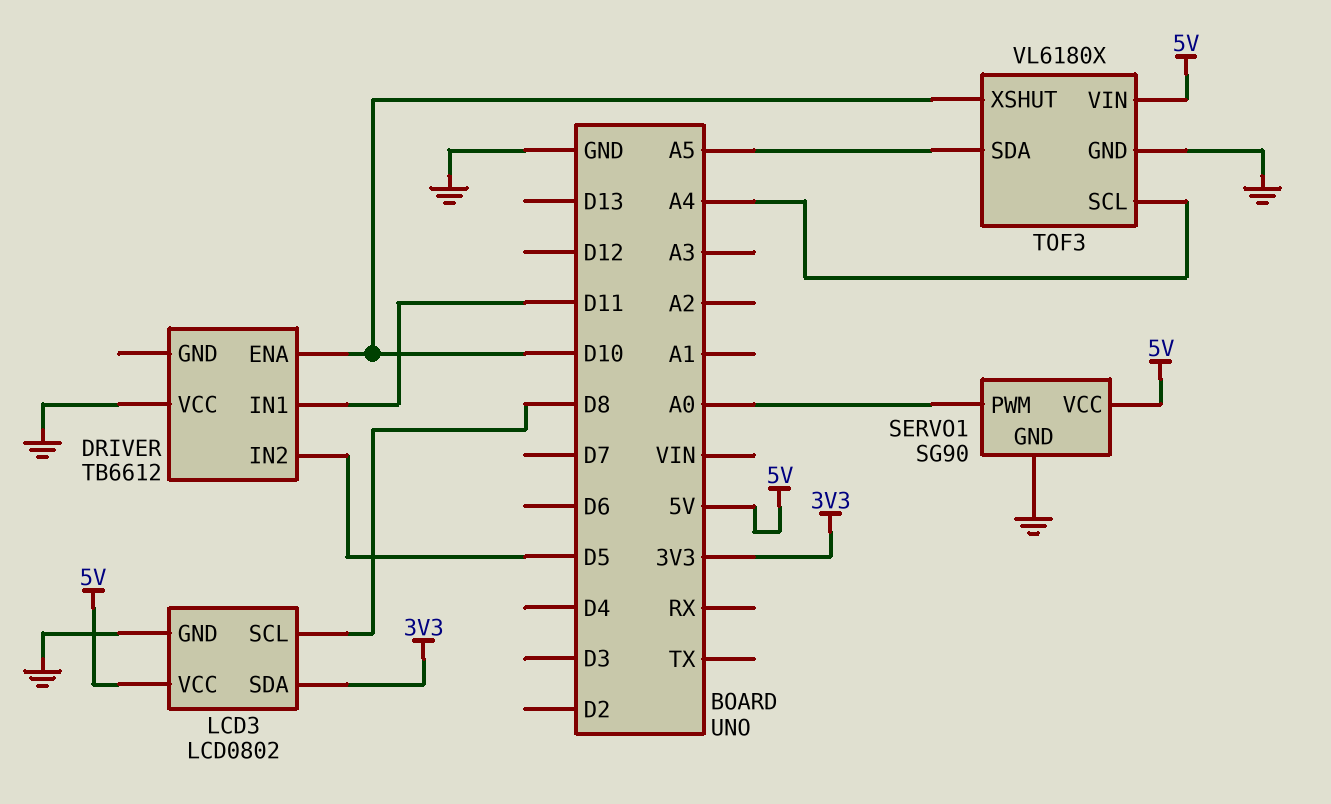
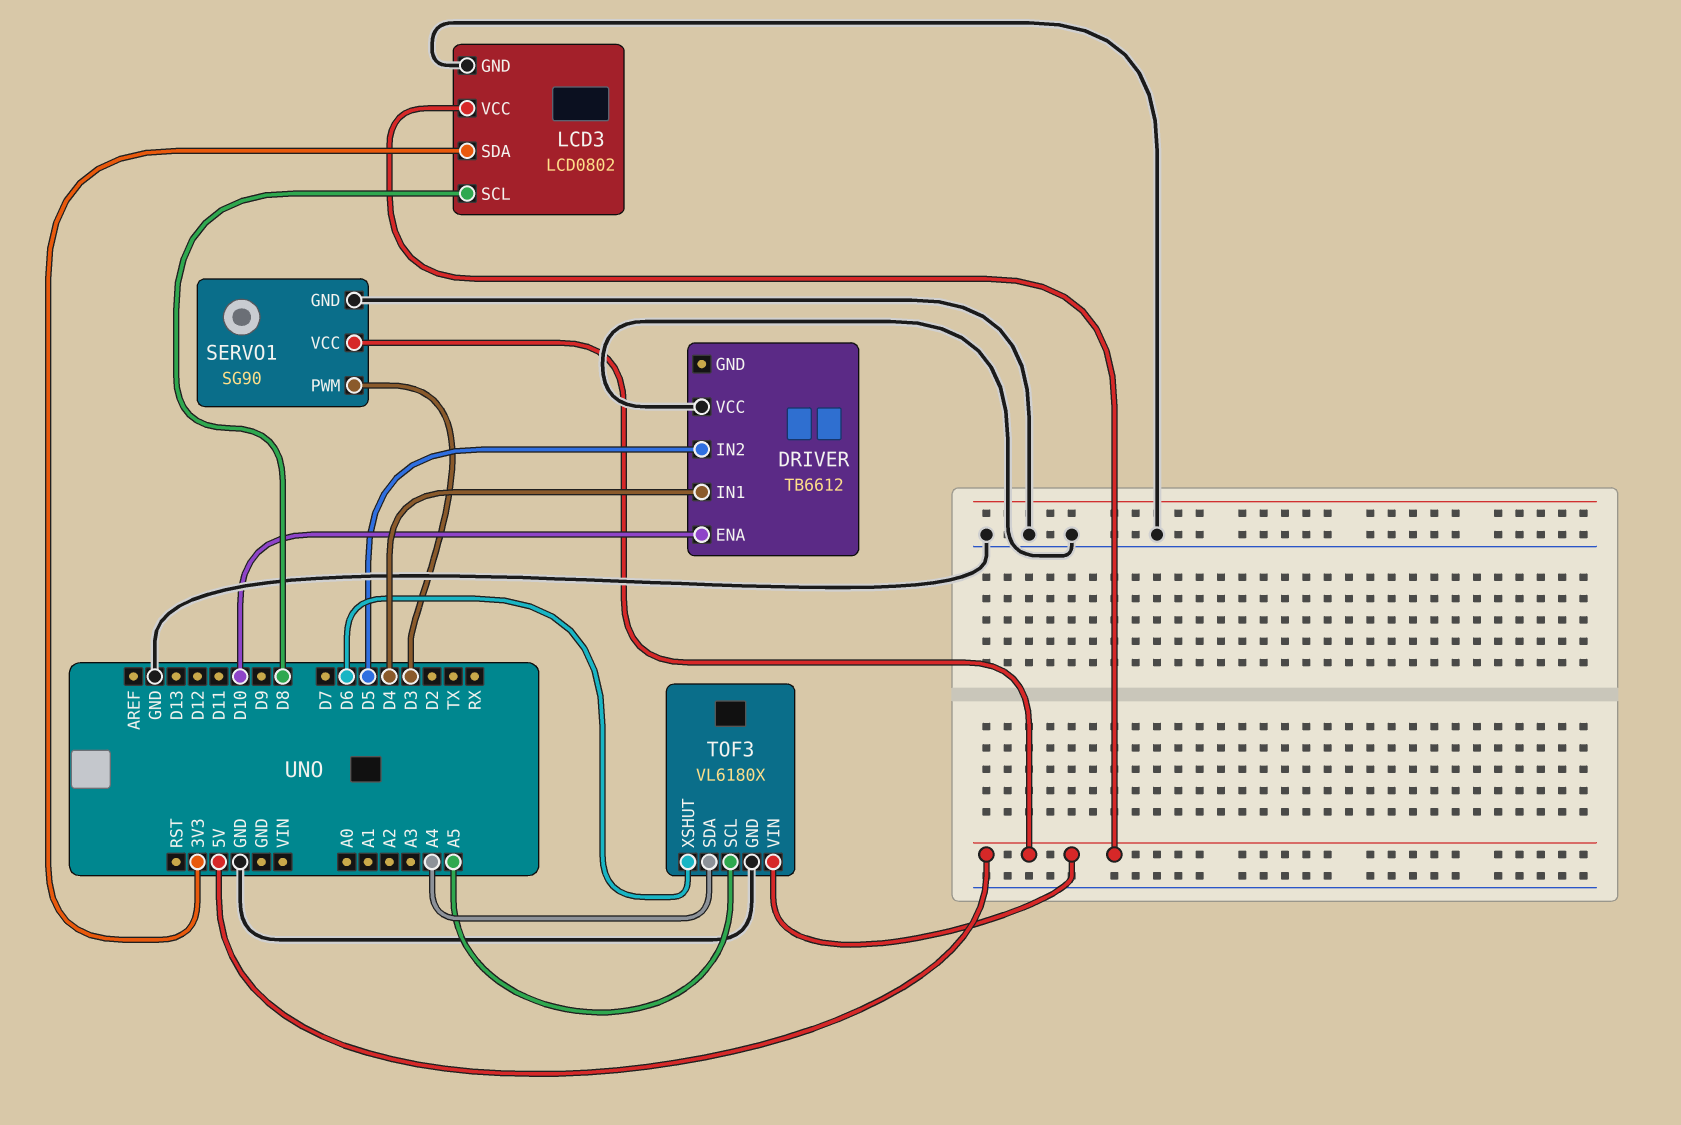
DRIVER pin IN1: D11 -> D4
SERVO1 pin PWM: A0 -> D3
TOF3 pin SCL: A4 -> A5
TOF3 pin SDA: A5 -> A4
TOF3 pin XSHUT: D10 -> D6

